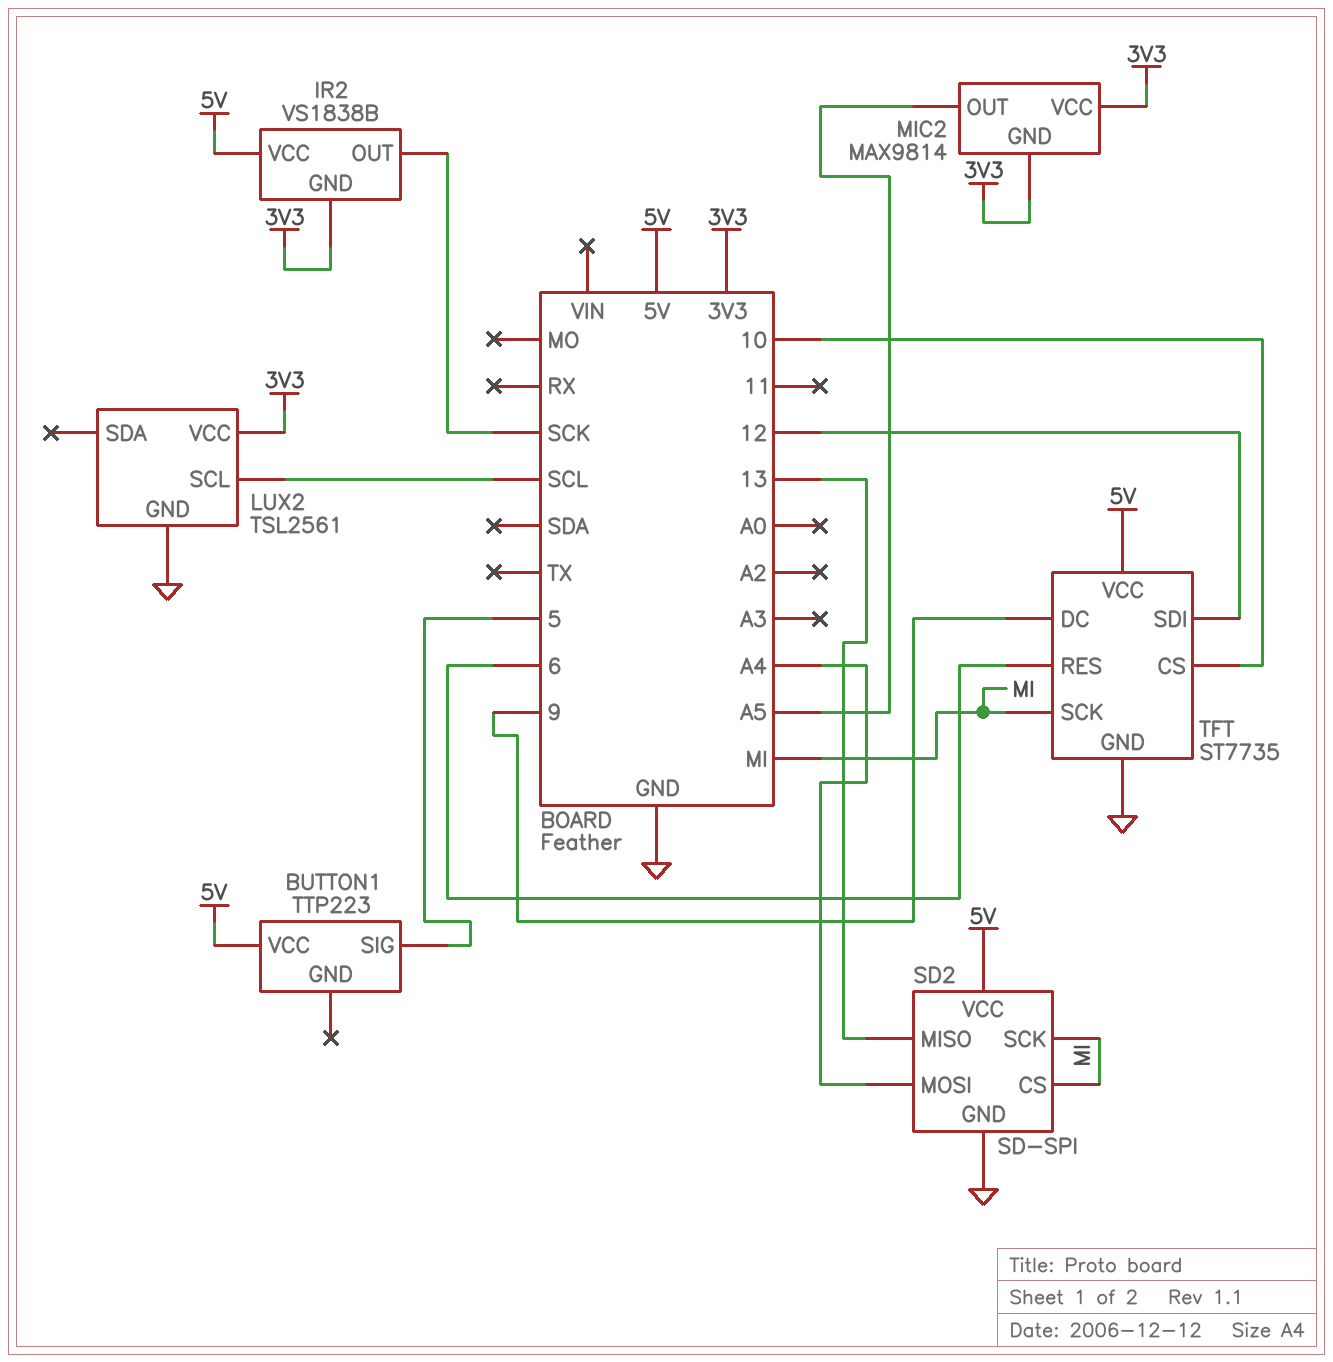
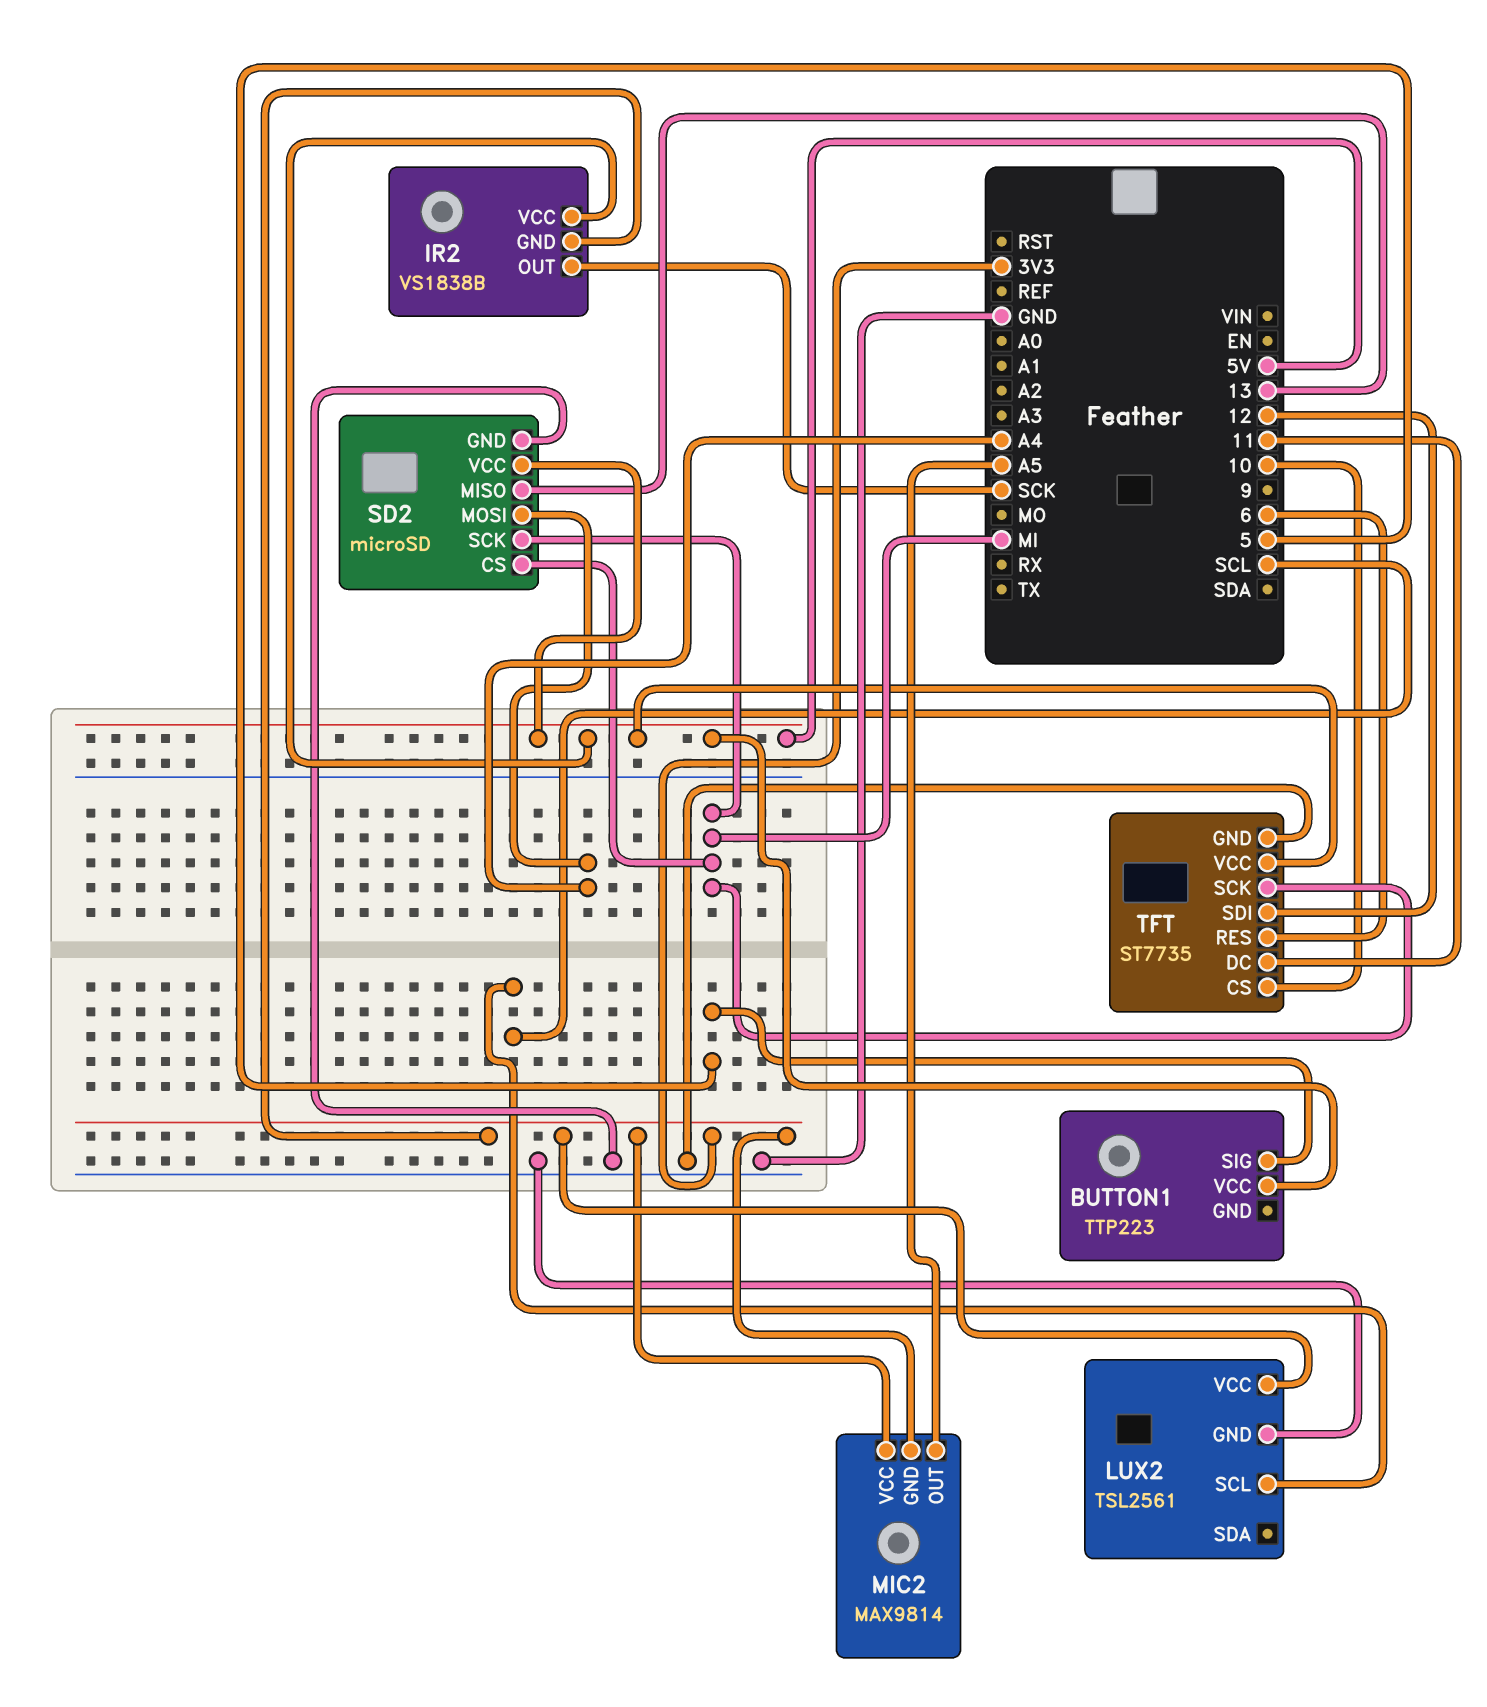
SD2: SD-SPI -> microSD
TFT pin DC: 9 -> 11

